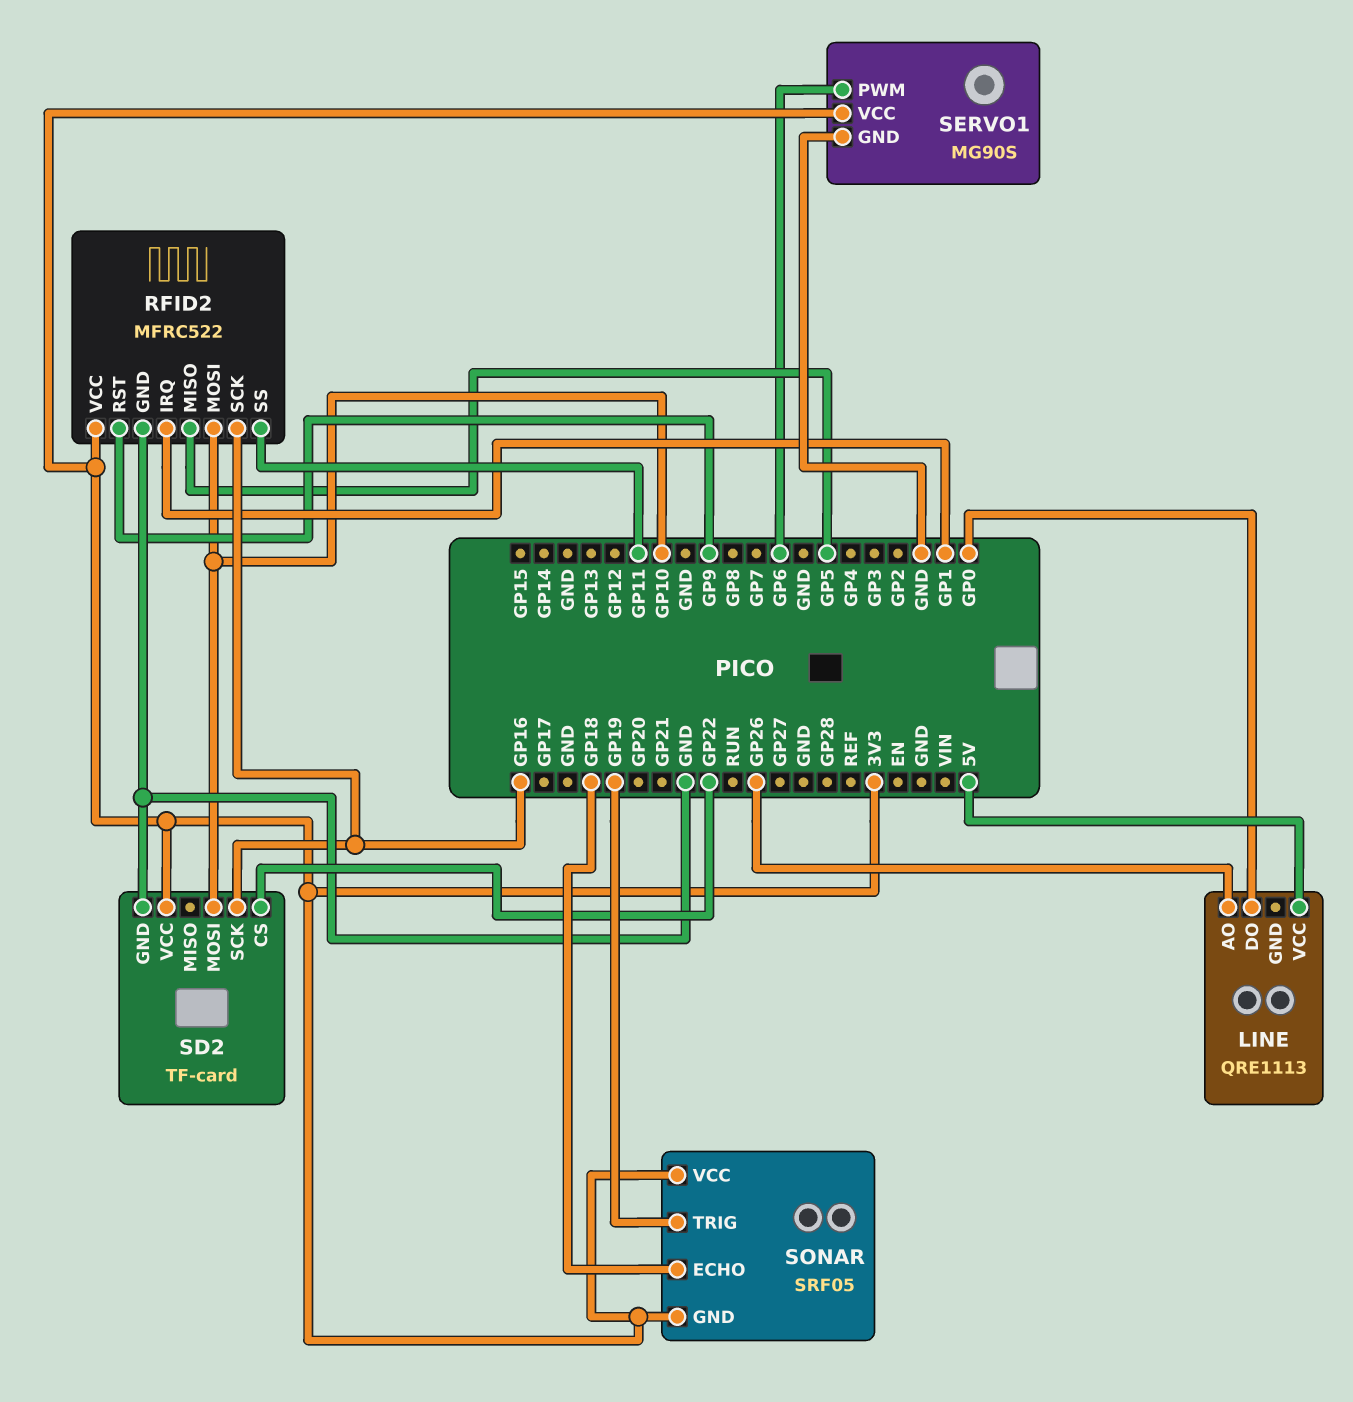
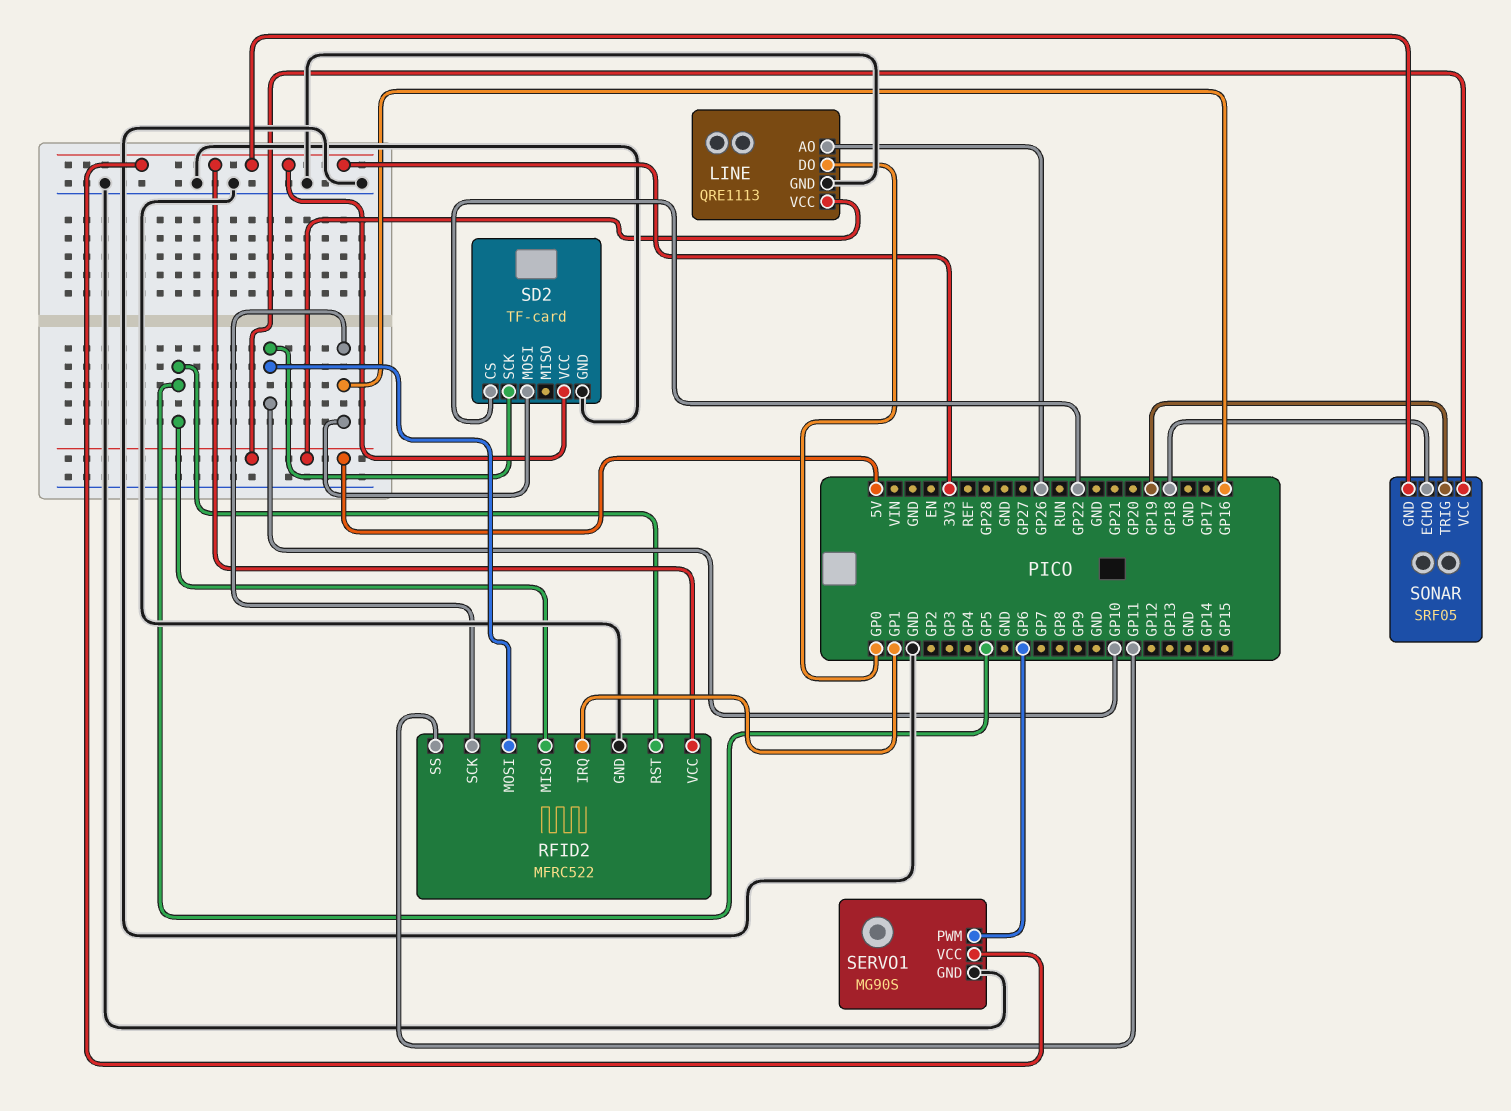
LINE pin GND: none -> GND
RFID2 pin RST: GP9 -> GP5
SD2 pin MOSI: GP10 -> GP16
SD2 pin SCK: GP16 -> GP10
SONAR pin VCC: 3V3 -> 5V

